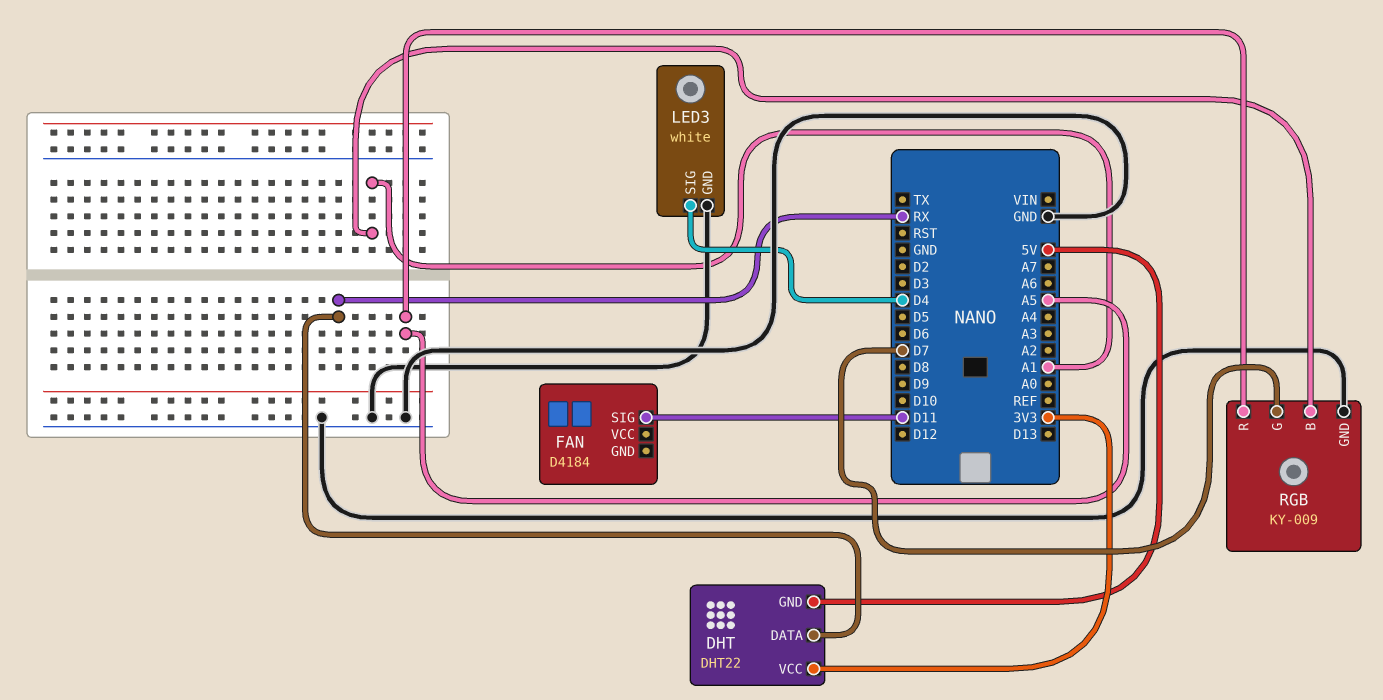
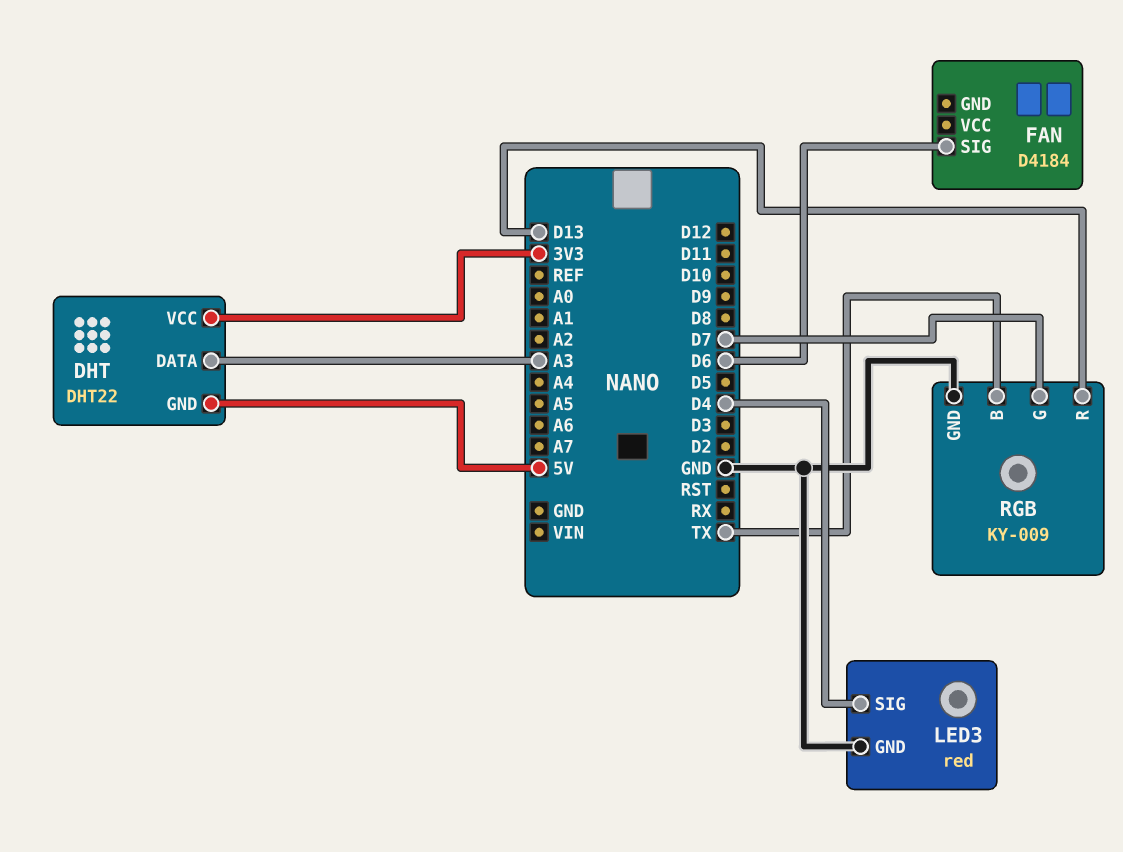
DHT pin DATA: RX -> A3
FAN pin SIG: D11 -> D6
LED3: white -> red
RGB pin B: A1 -> TX
RGB pin R: A5 -> D13

